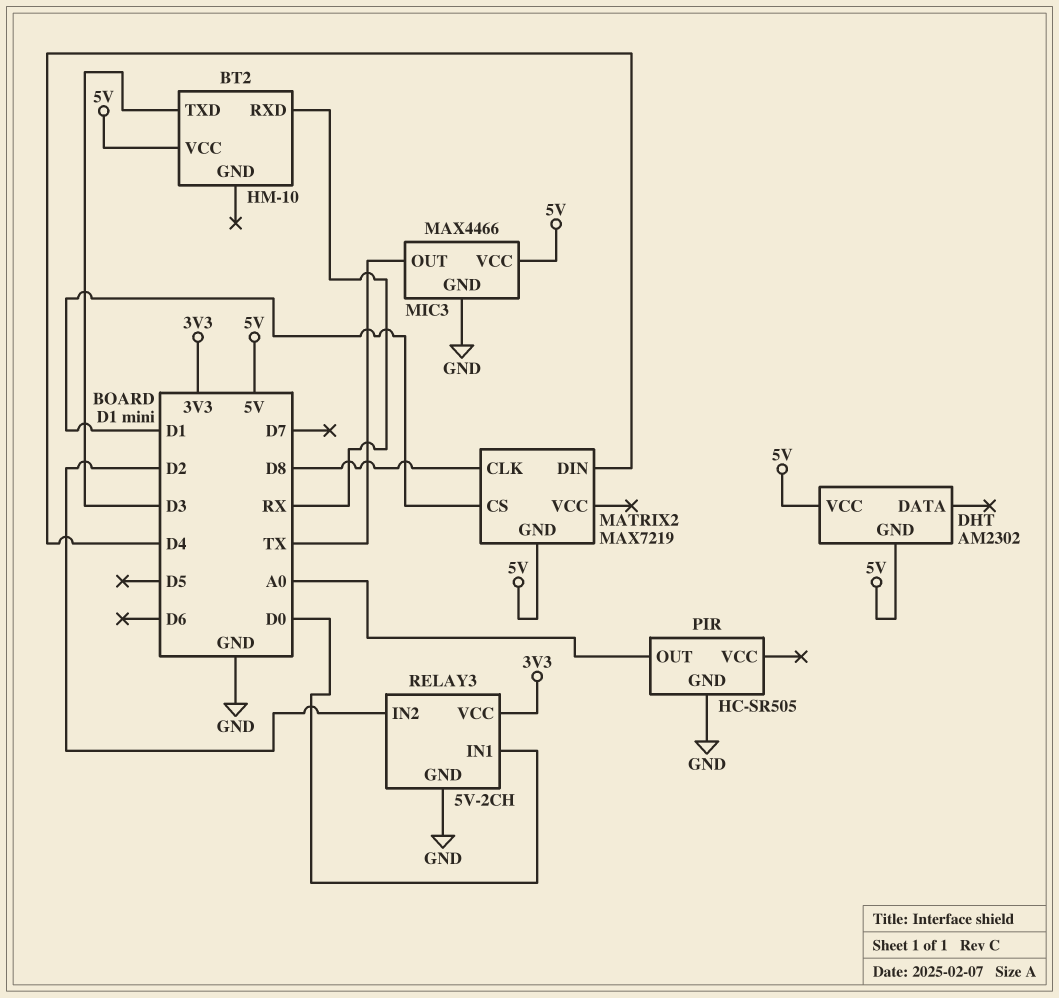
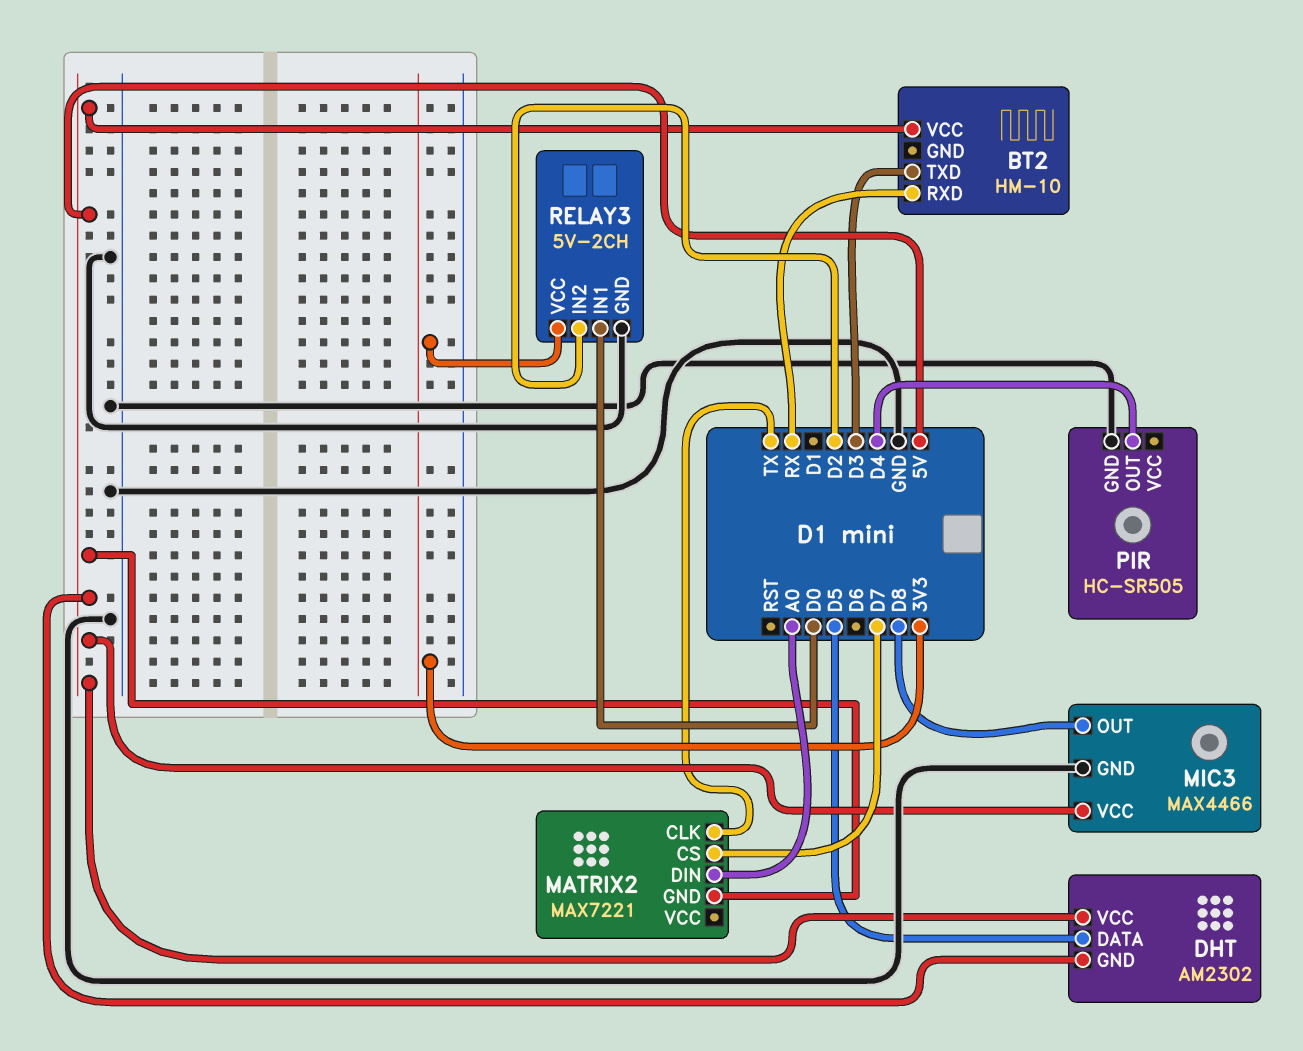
DHT pin DATA: none -> D5
MATRIX2: MAX7219 -> MAX7221
MATRIX2 pin CLK: D8 -> TX
MATRIX2 pin CS: D1 -> D7
MATRIX2 pin DIN: D4 -> A0
MIC3 pin OUT: TX -> D8
PIR pin OUT: A0 -> D4

